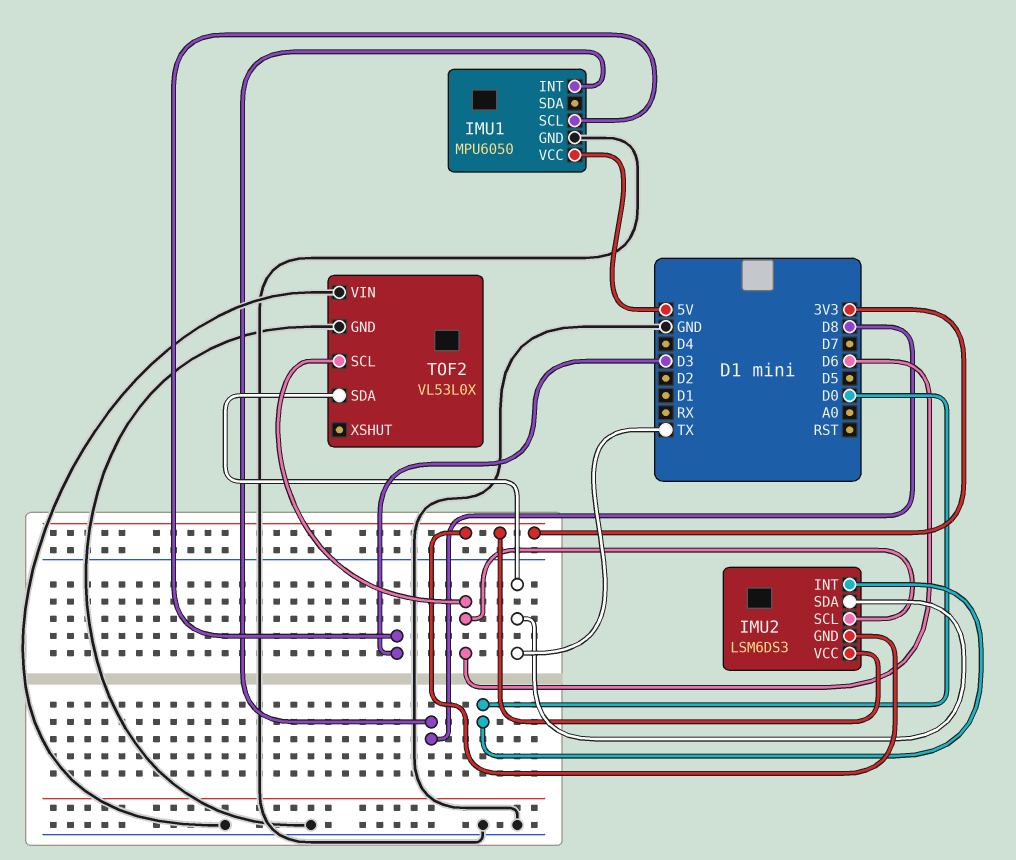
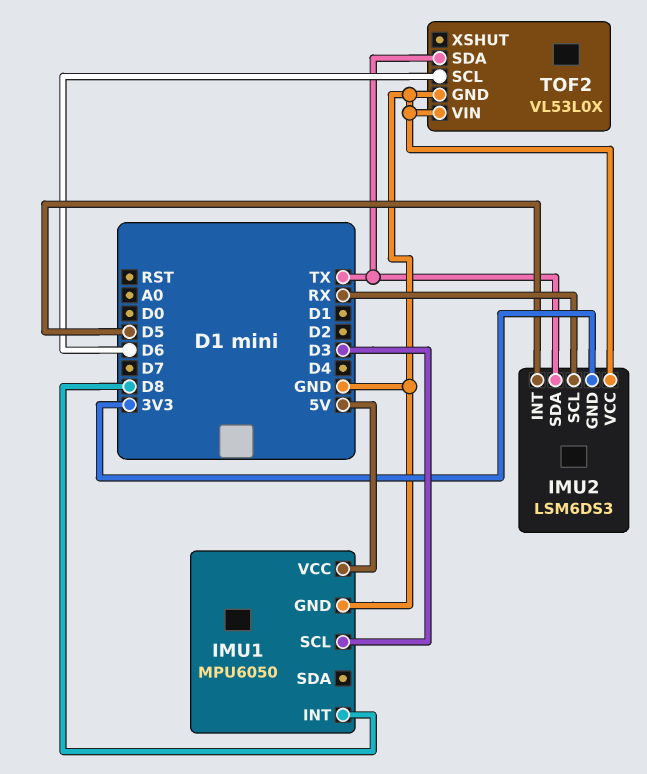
IMU2 pin INT: D0 -> D5
IMU2 pin SCL: D6 -> RX
IMU2 pin VCC: 3V3 -> GND

